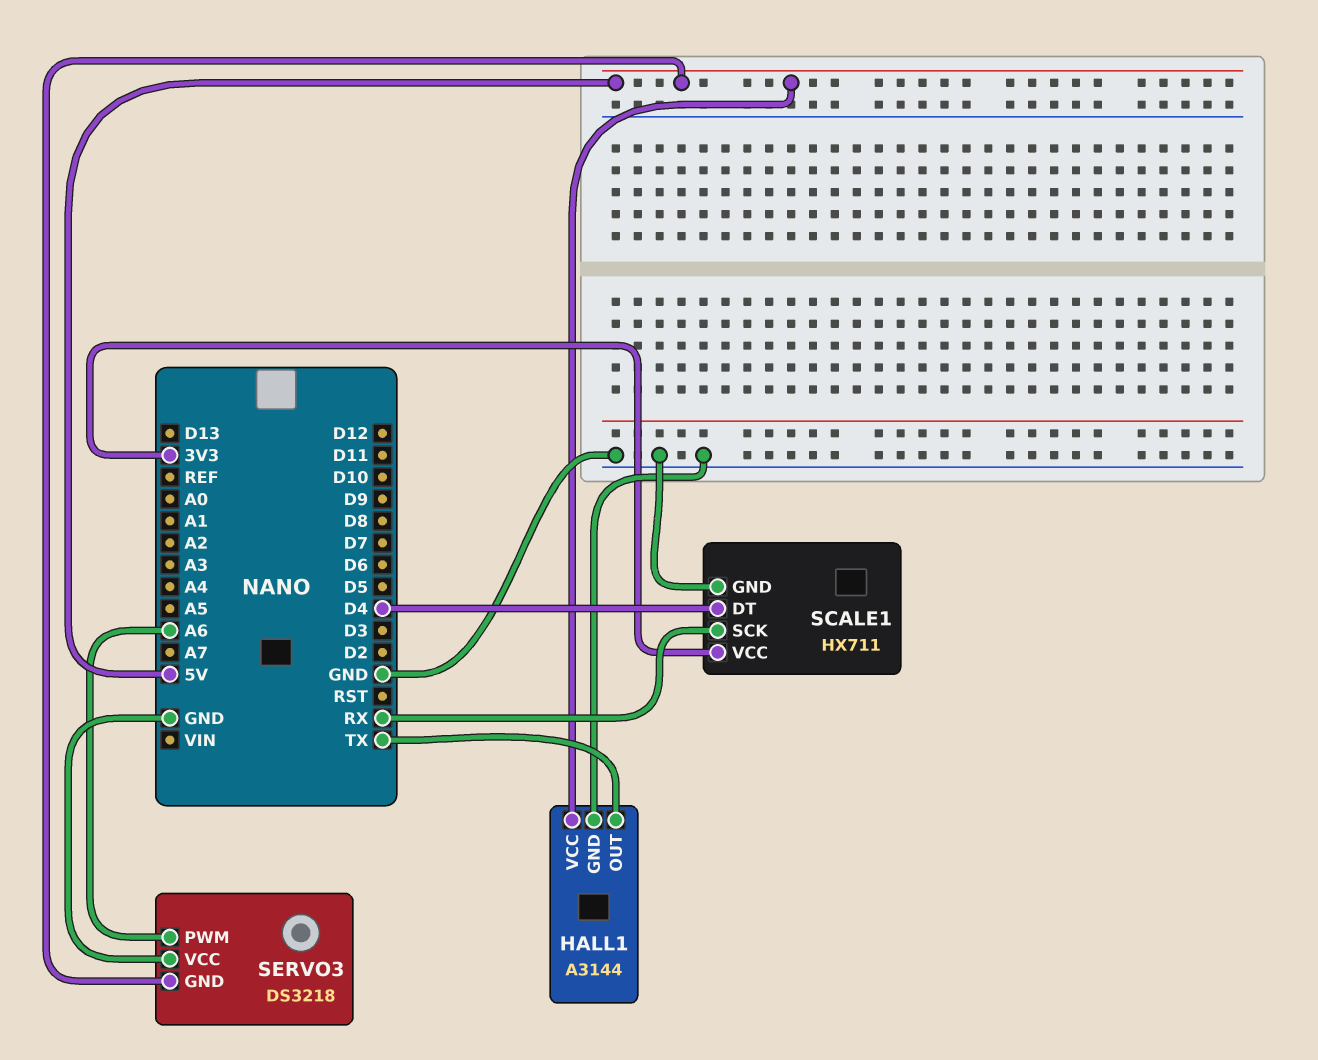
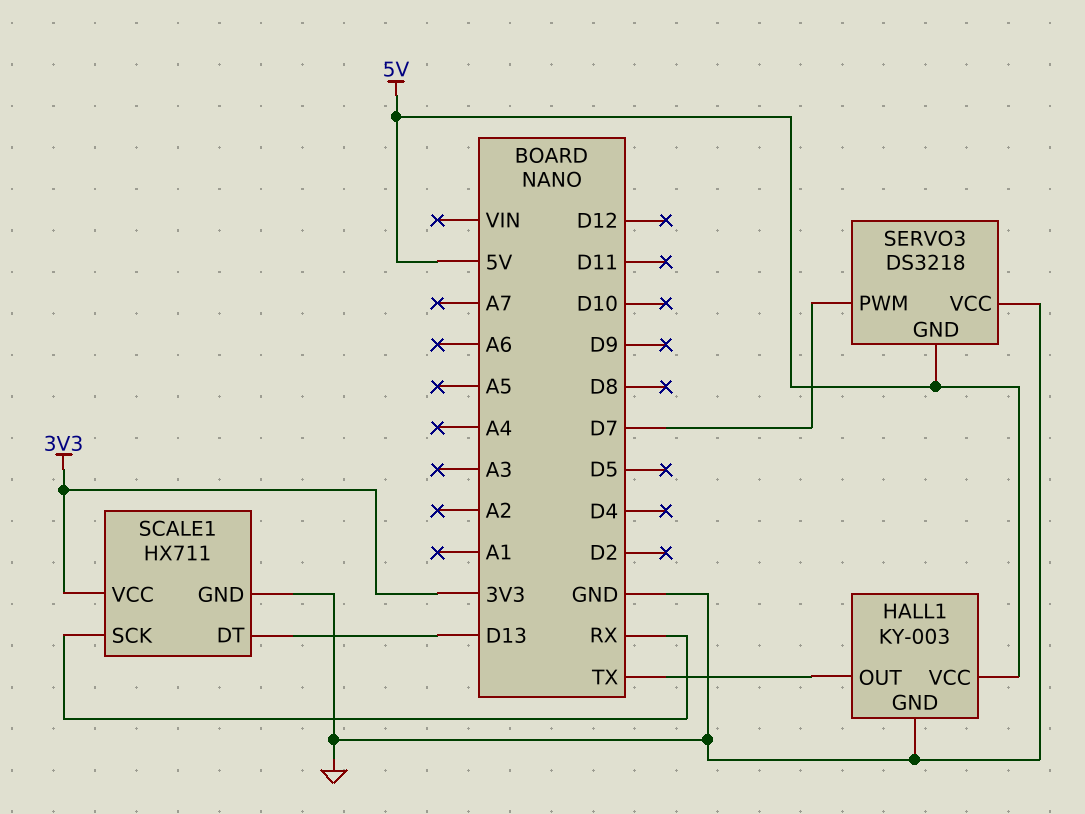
HALL1: A3144 -> KY-003
SCALE1 pin DT: D4 -> D13
SERVO3 pin PWM: A6 -> D7

